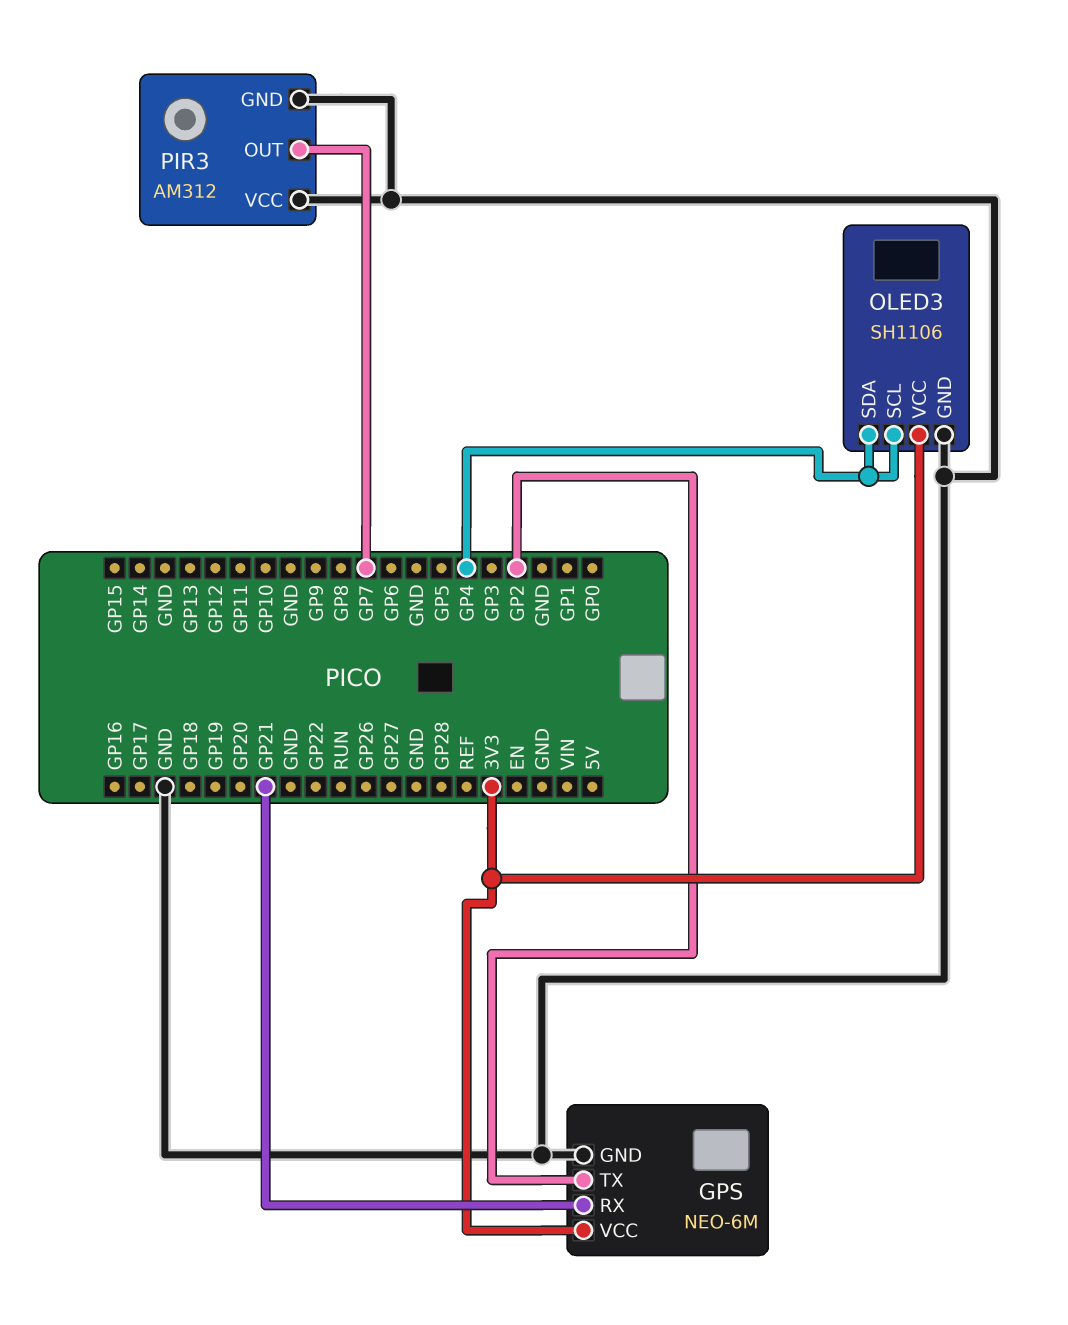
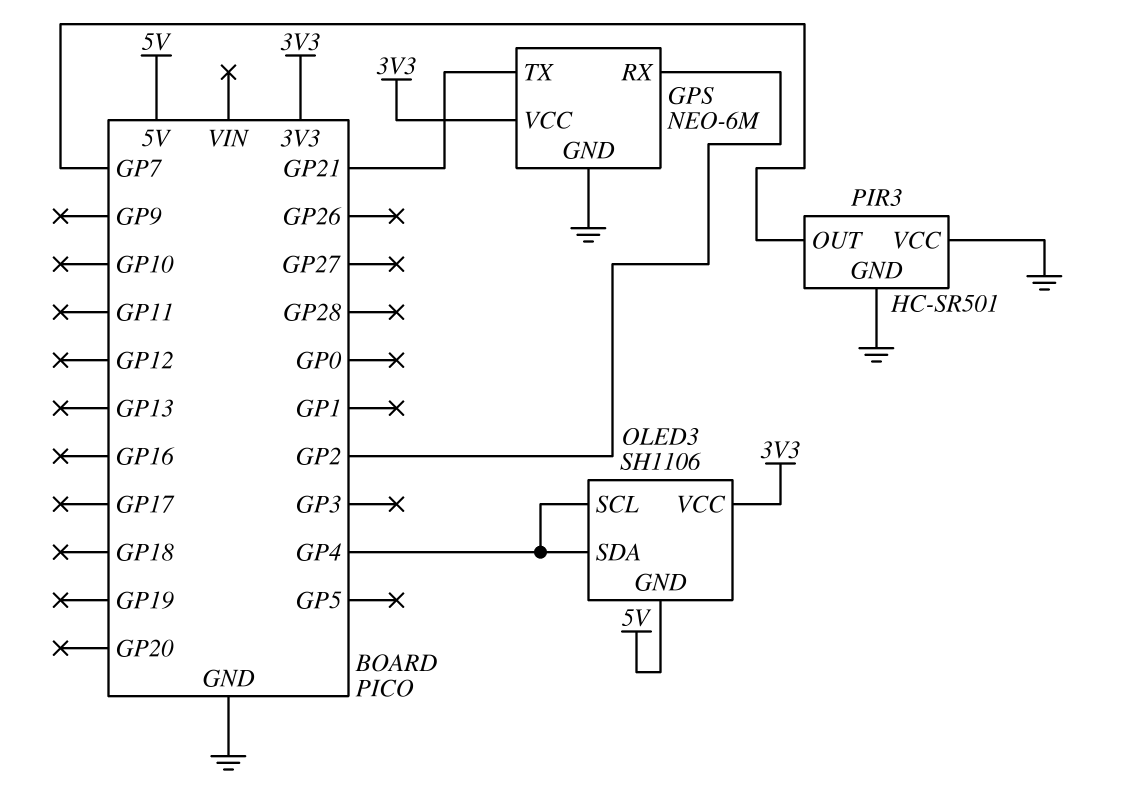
GPS pin RX: GP21 -> GP2
GPS pin TX: GP2 -> GP21
OLED3 pin GND: GND -> 5V
PIR3: AM312 -> HC-SR501

